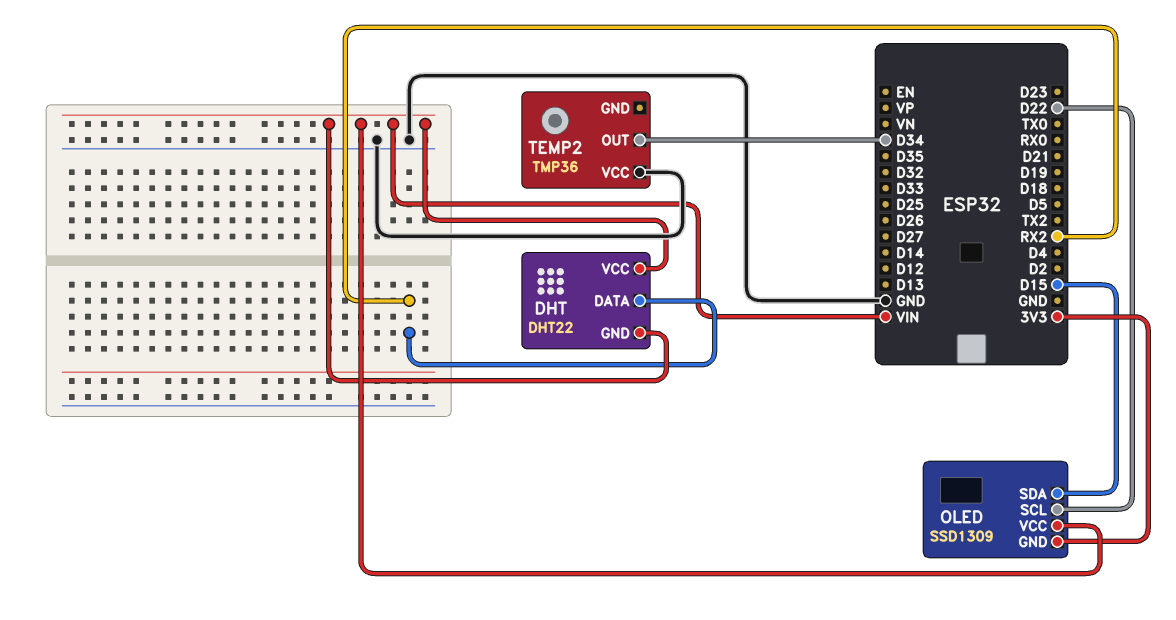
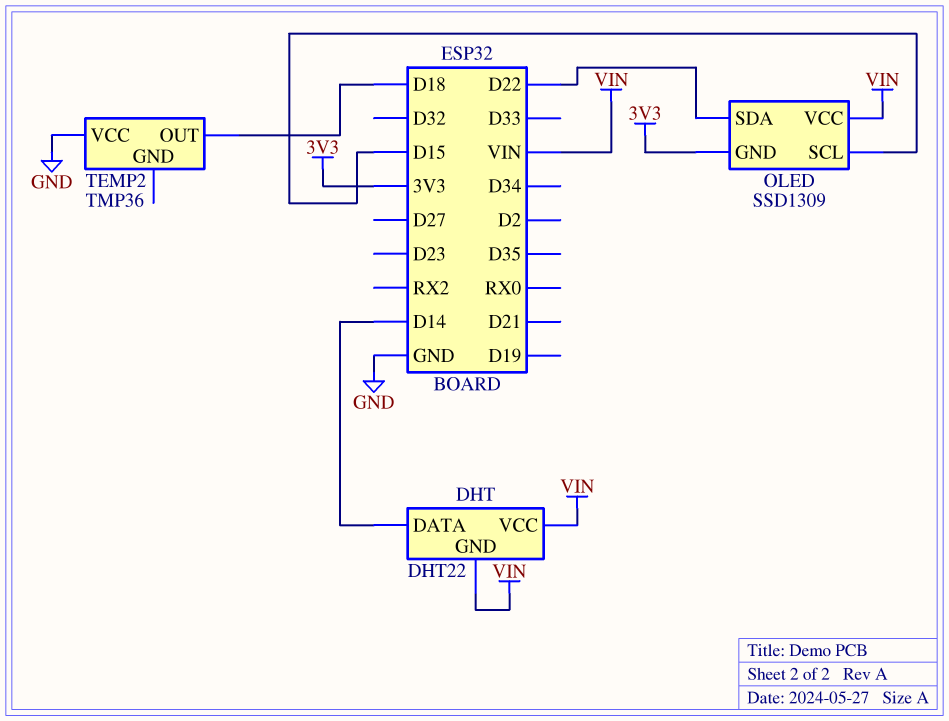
DHT pin DATA: RX2 -> D14
OLED pin SCL: D22 -> D15
OLED pin SDA: D15 -> D22
TEMP2 pin OUT: D34 -> D18

